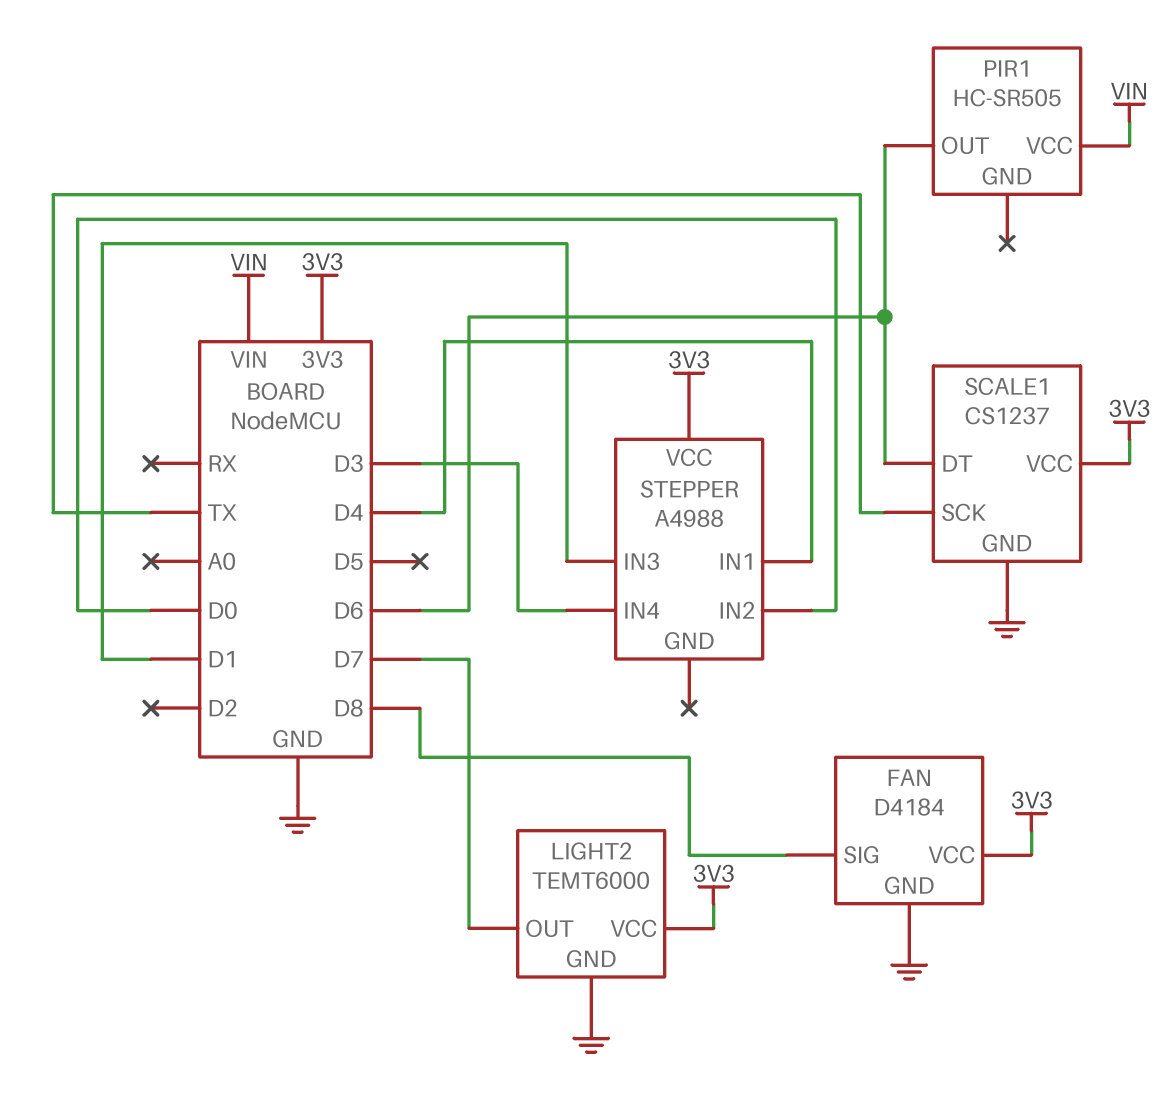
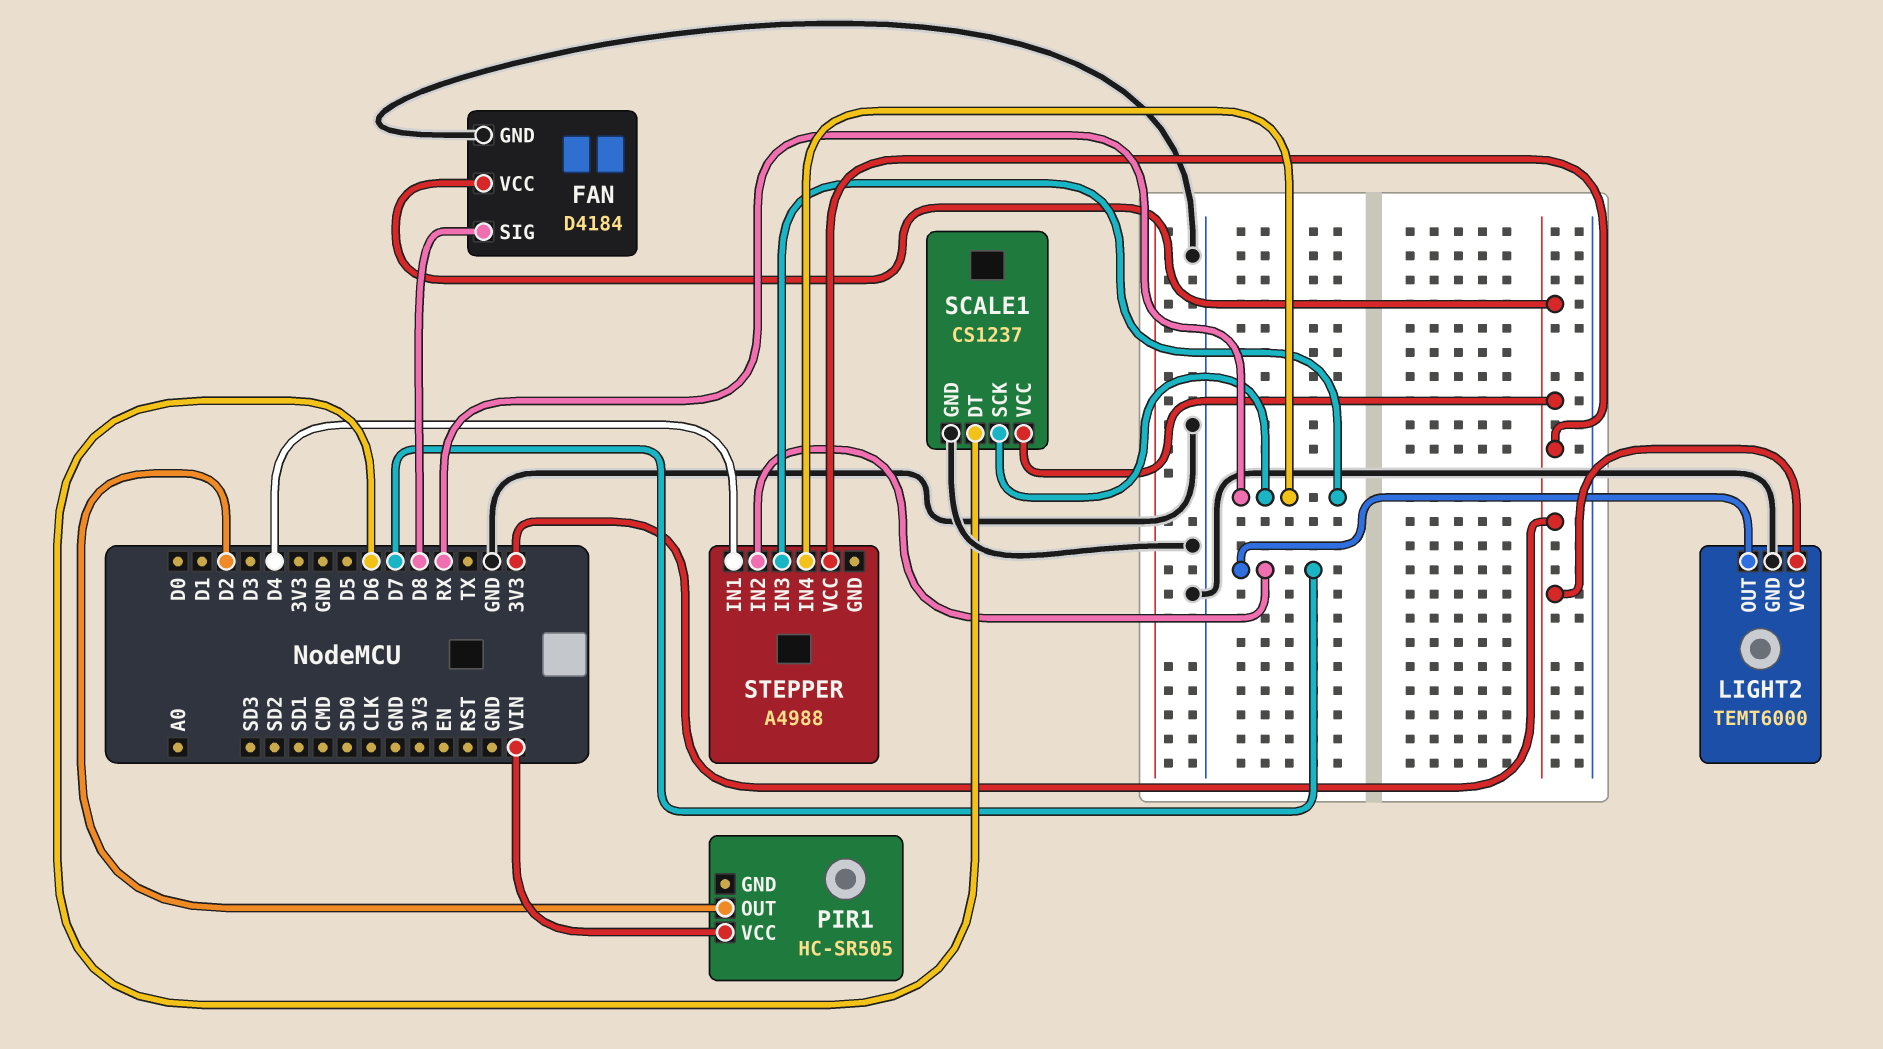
PIR1 pin OUT: D6 -> D2
SCALE1 pin SCK: TX -> RX
STEPPER pin IN2: D0 -> D7
STEPPER pin IN3: D1 -> RX
STEPPER pin IN4: D3 -> RX

